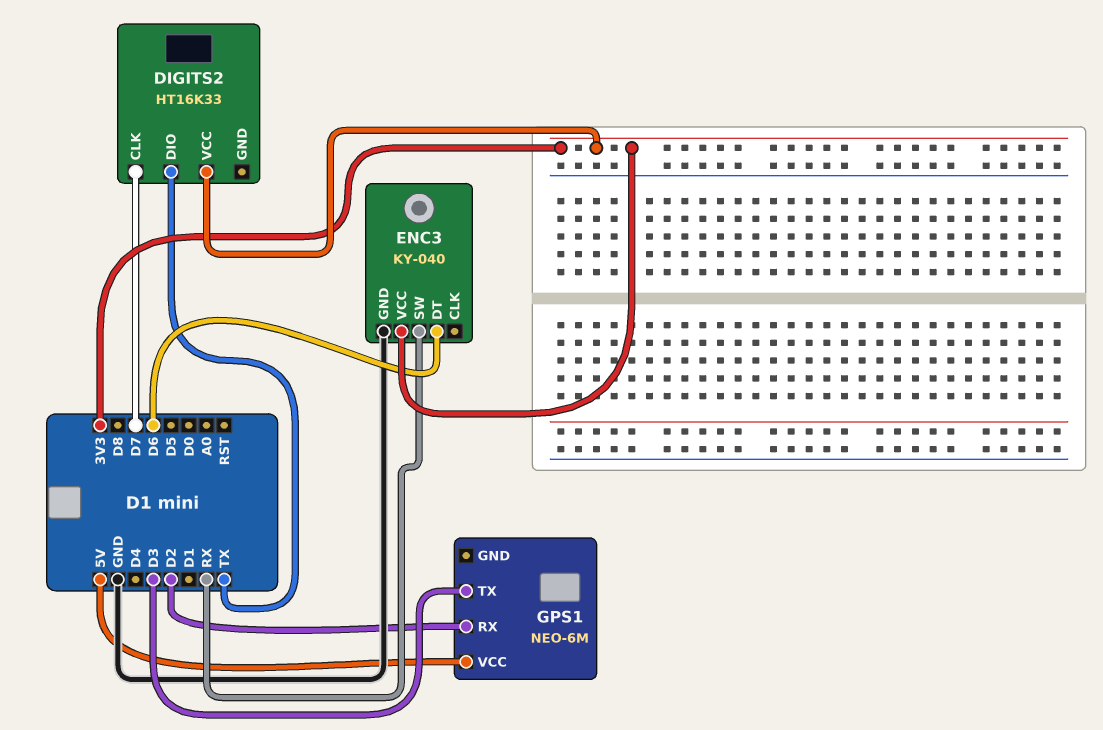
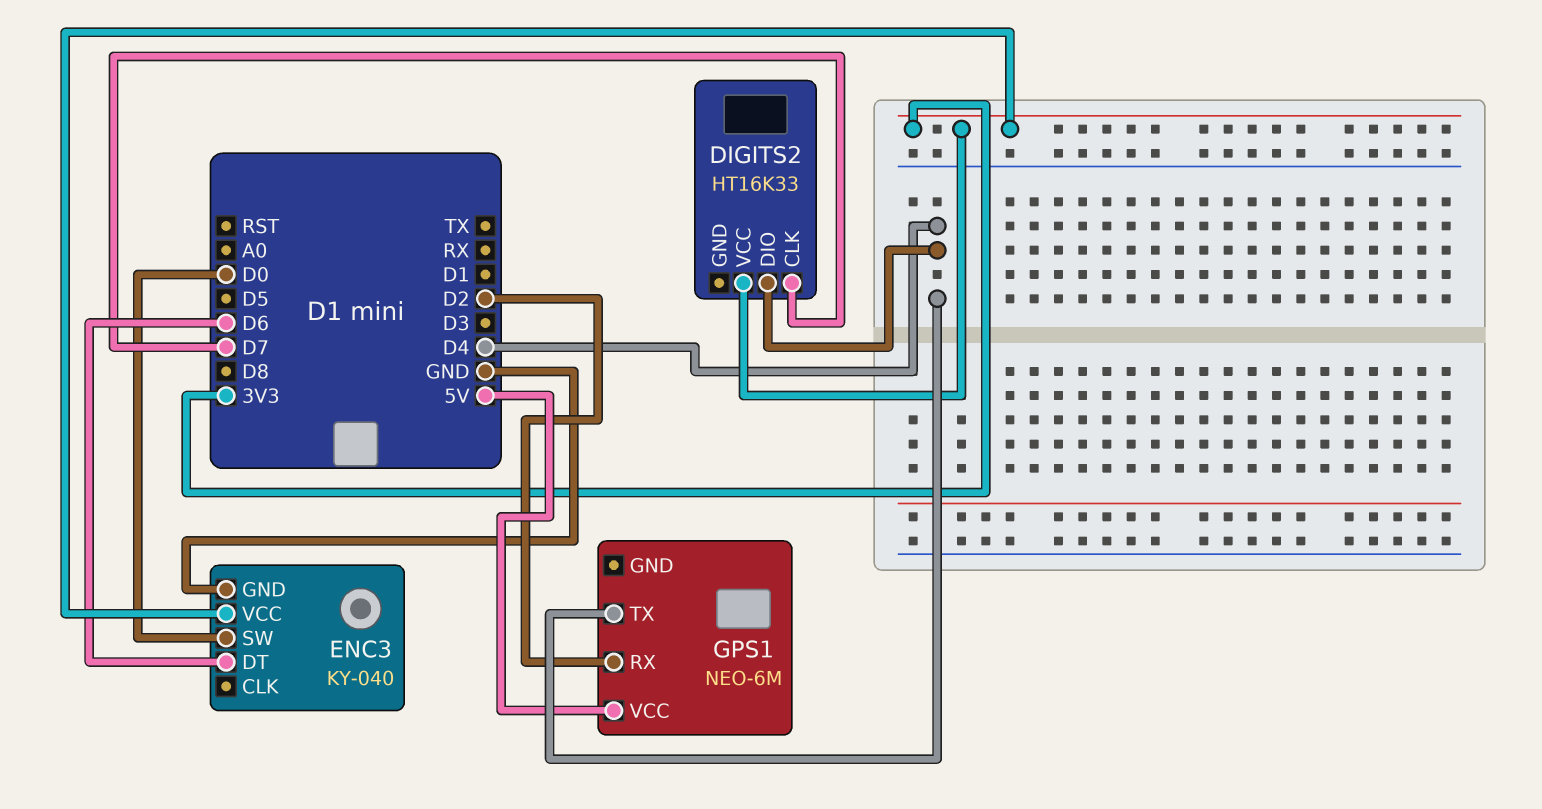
DIGITS2 pin DIO: TX -> D4
ENC3 pin SW: RX -> D0
GPS1 pin TX: D3 -> D4

